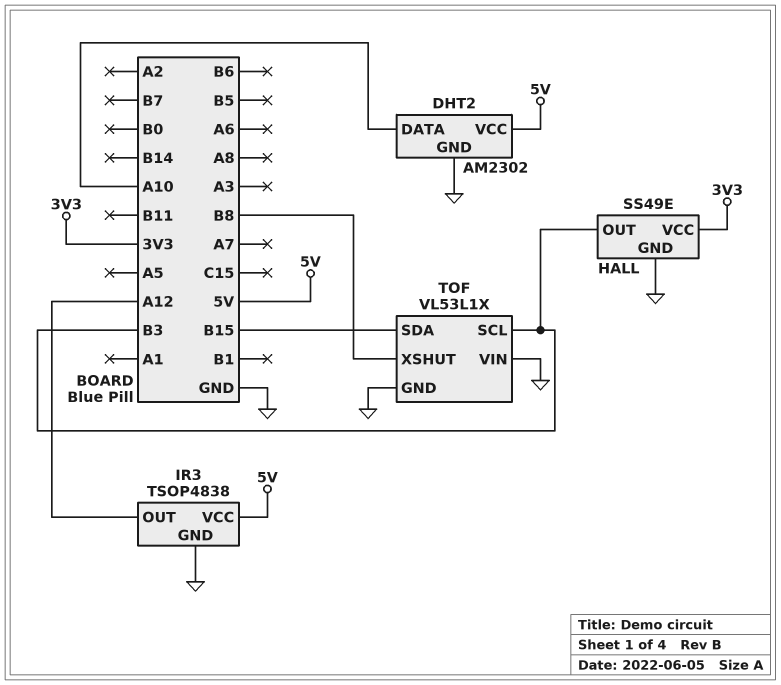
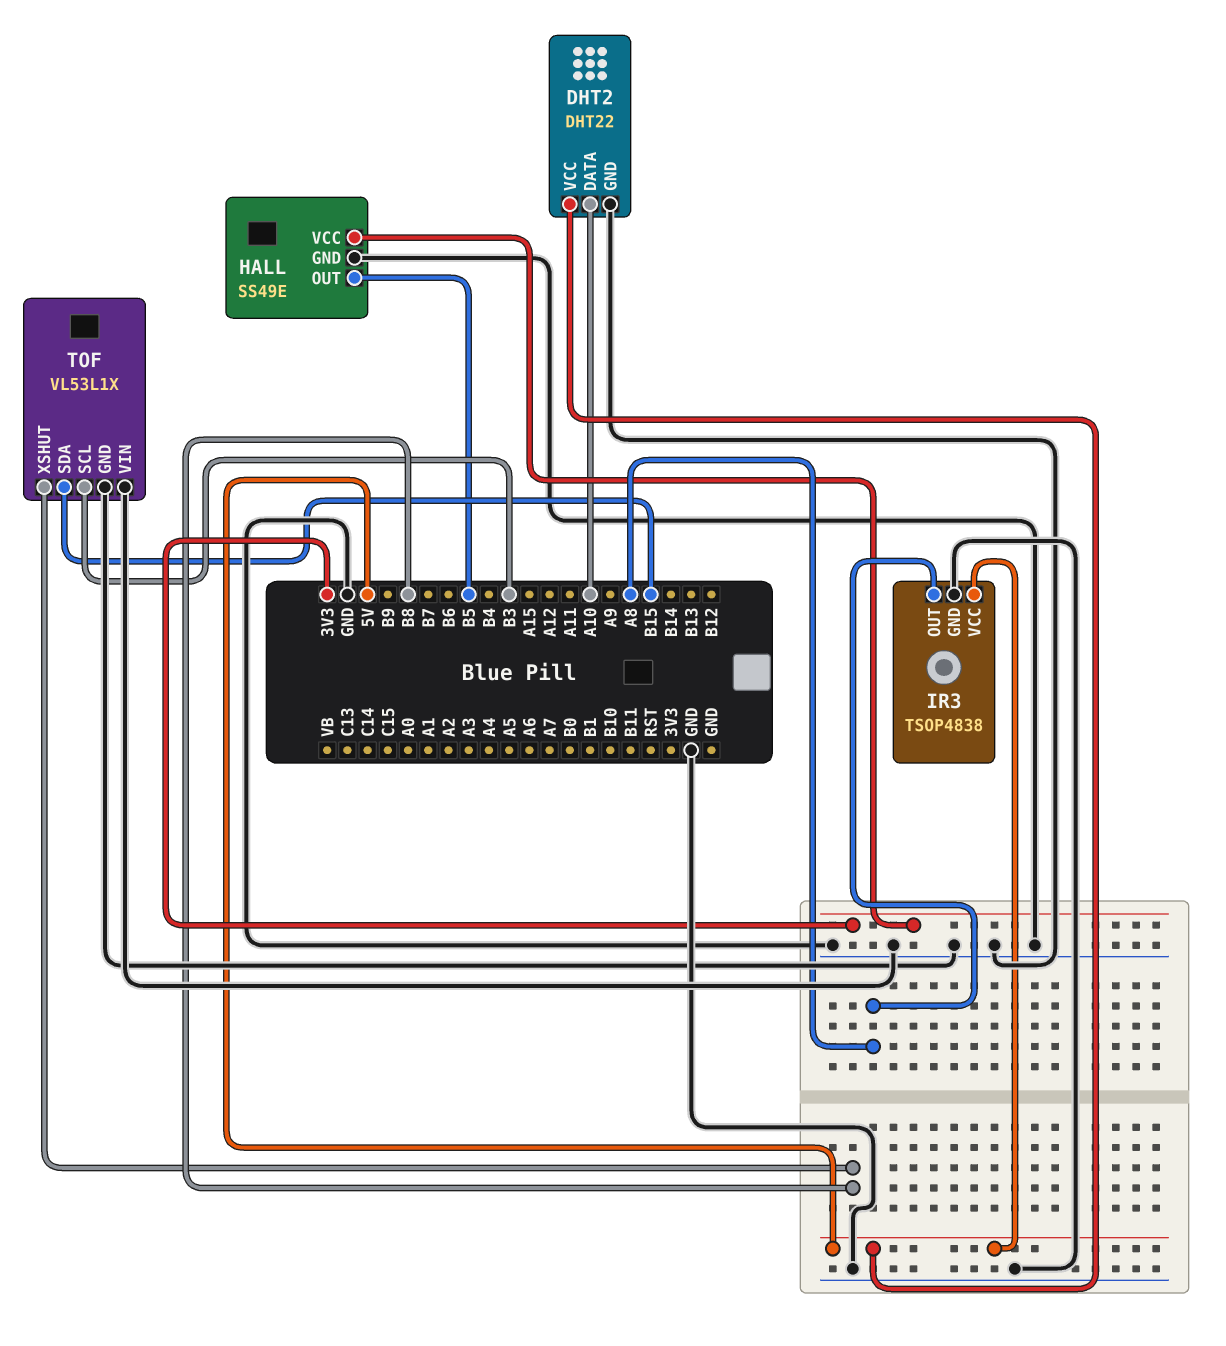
DHT2: AM2302 -> DHT22
HALL pin OUT: B3 -> B5
IR3 pin OUT: A12 -> A8

